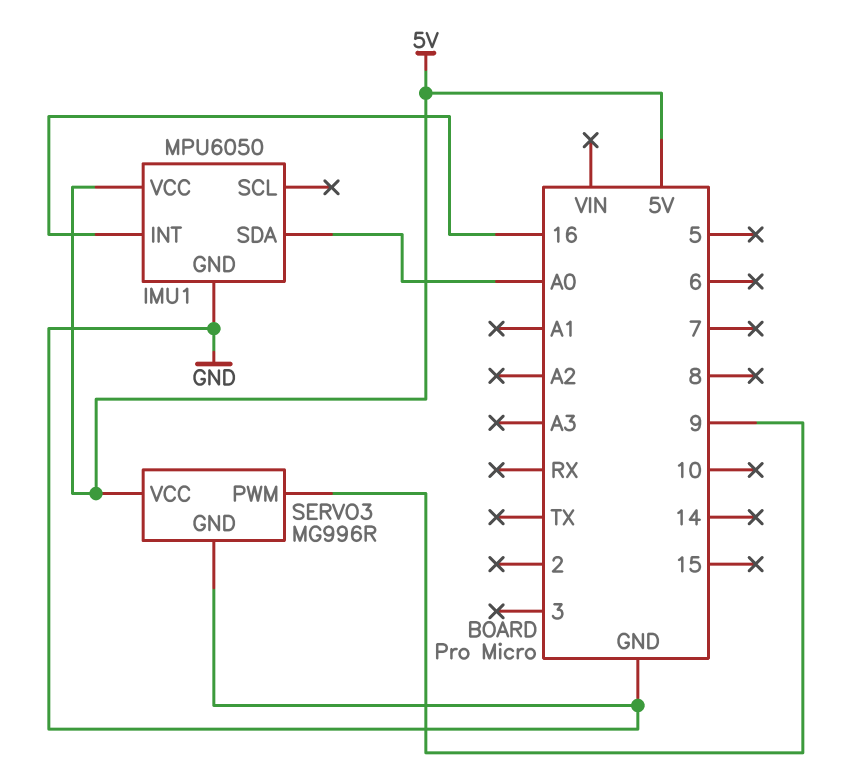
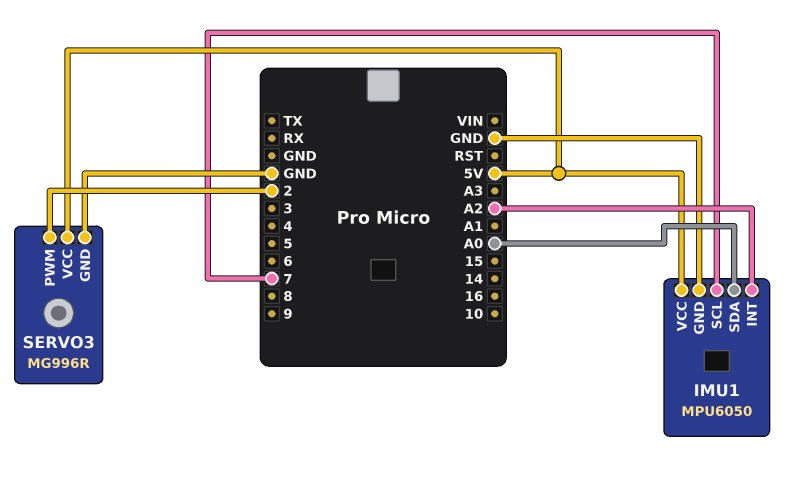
IMU1 pin INT: 16 -> A2
IMU1 pin SCL: none -> 7
SERVO3 pin PWM: 9 -> 2

